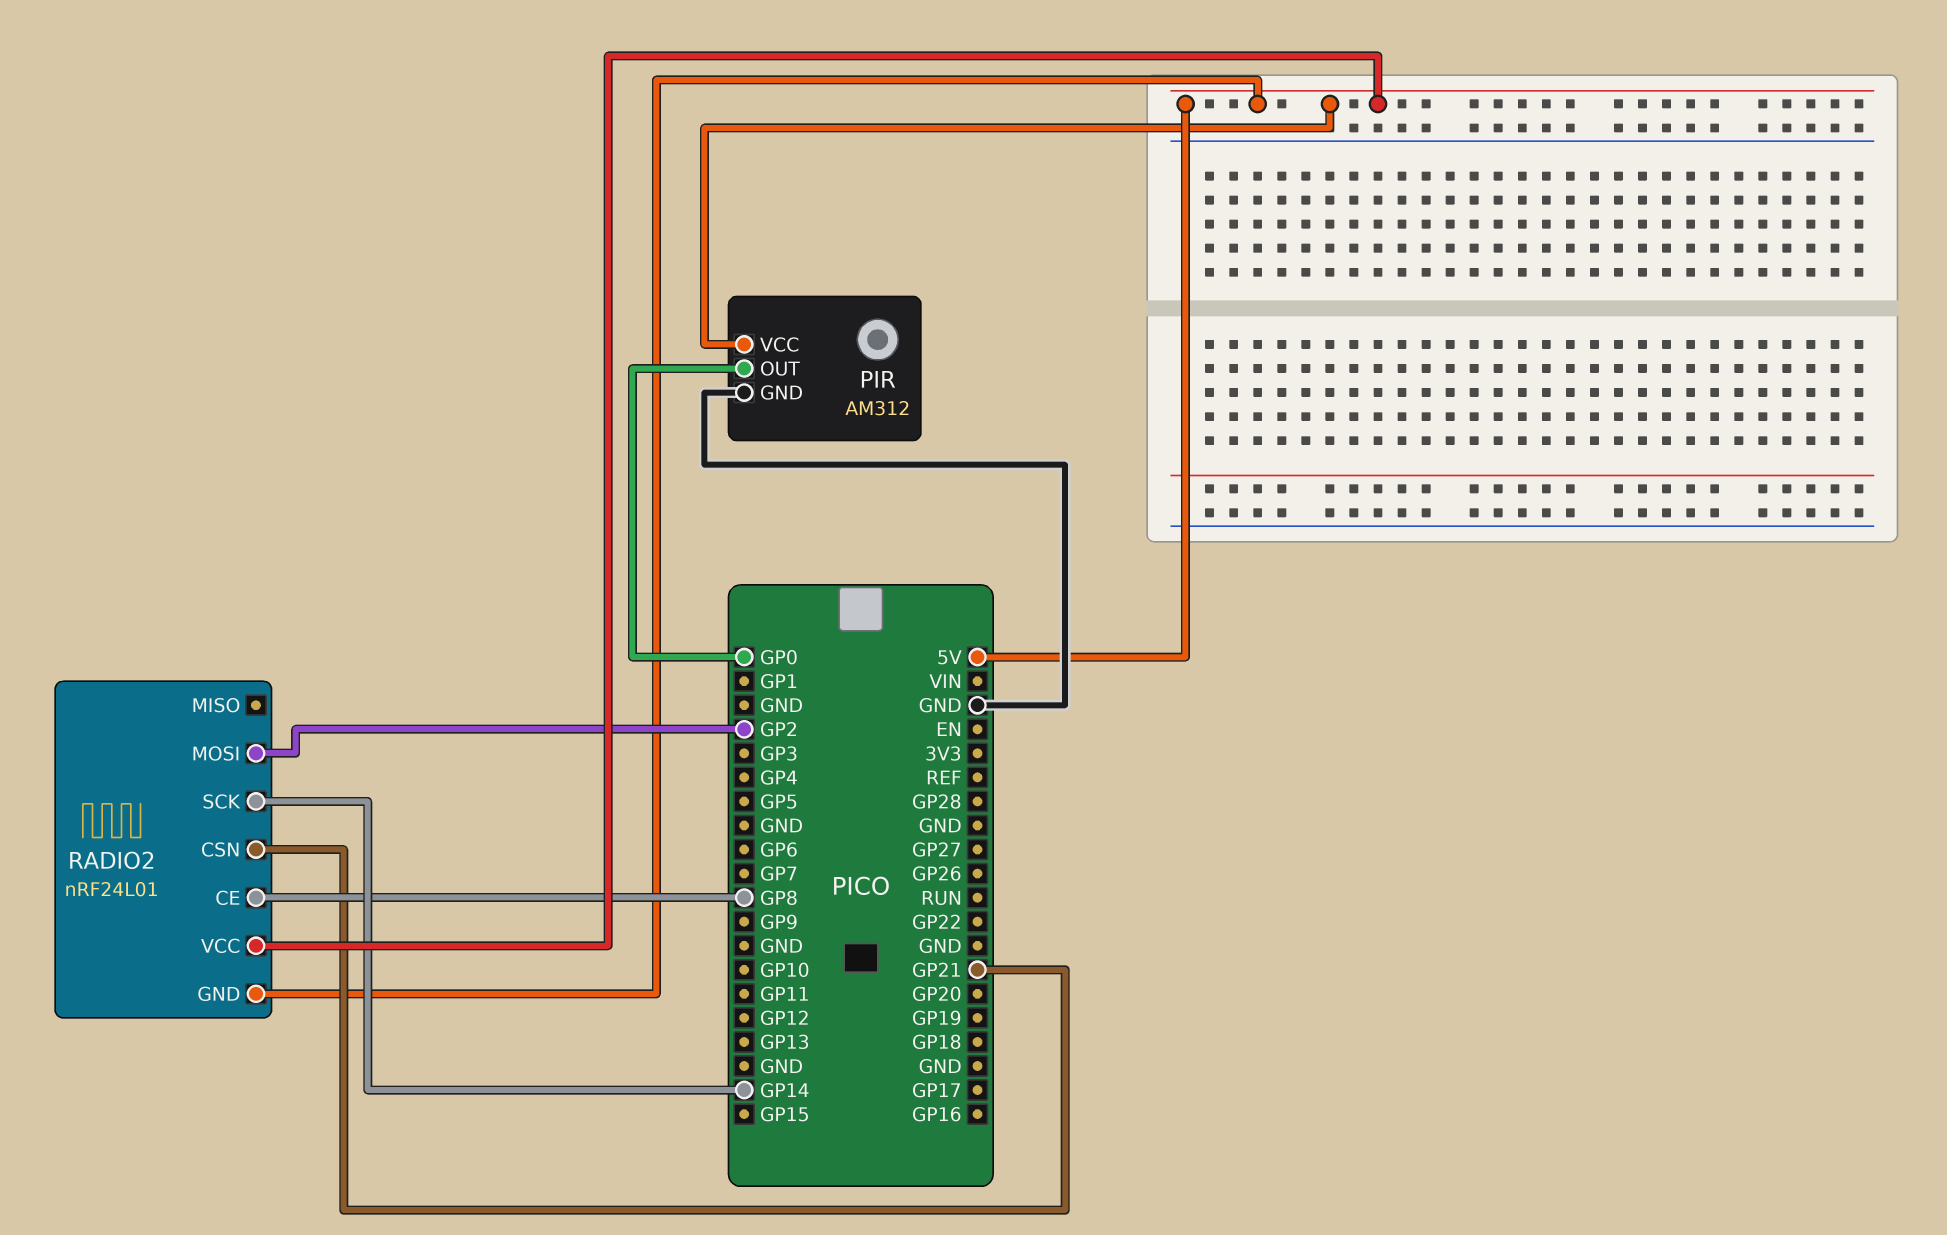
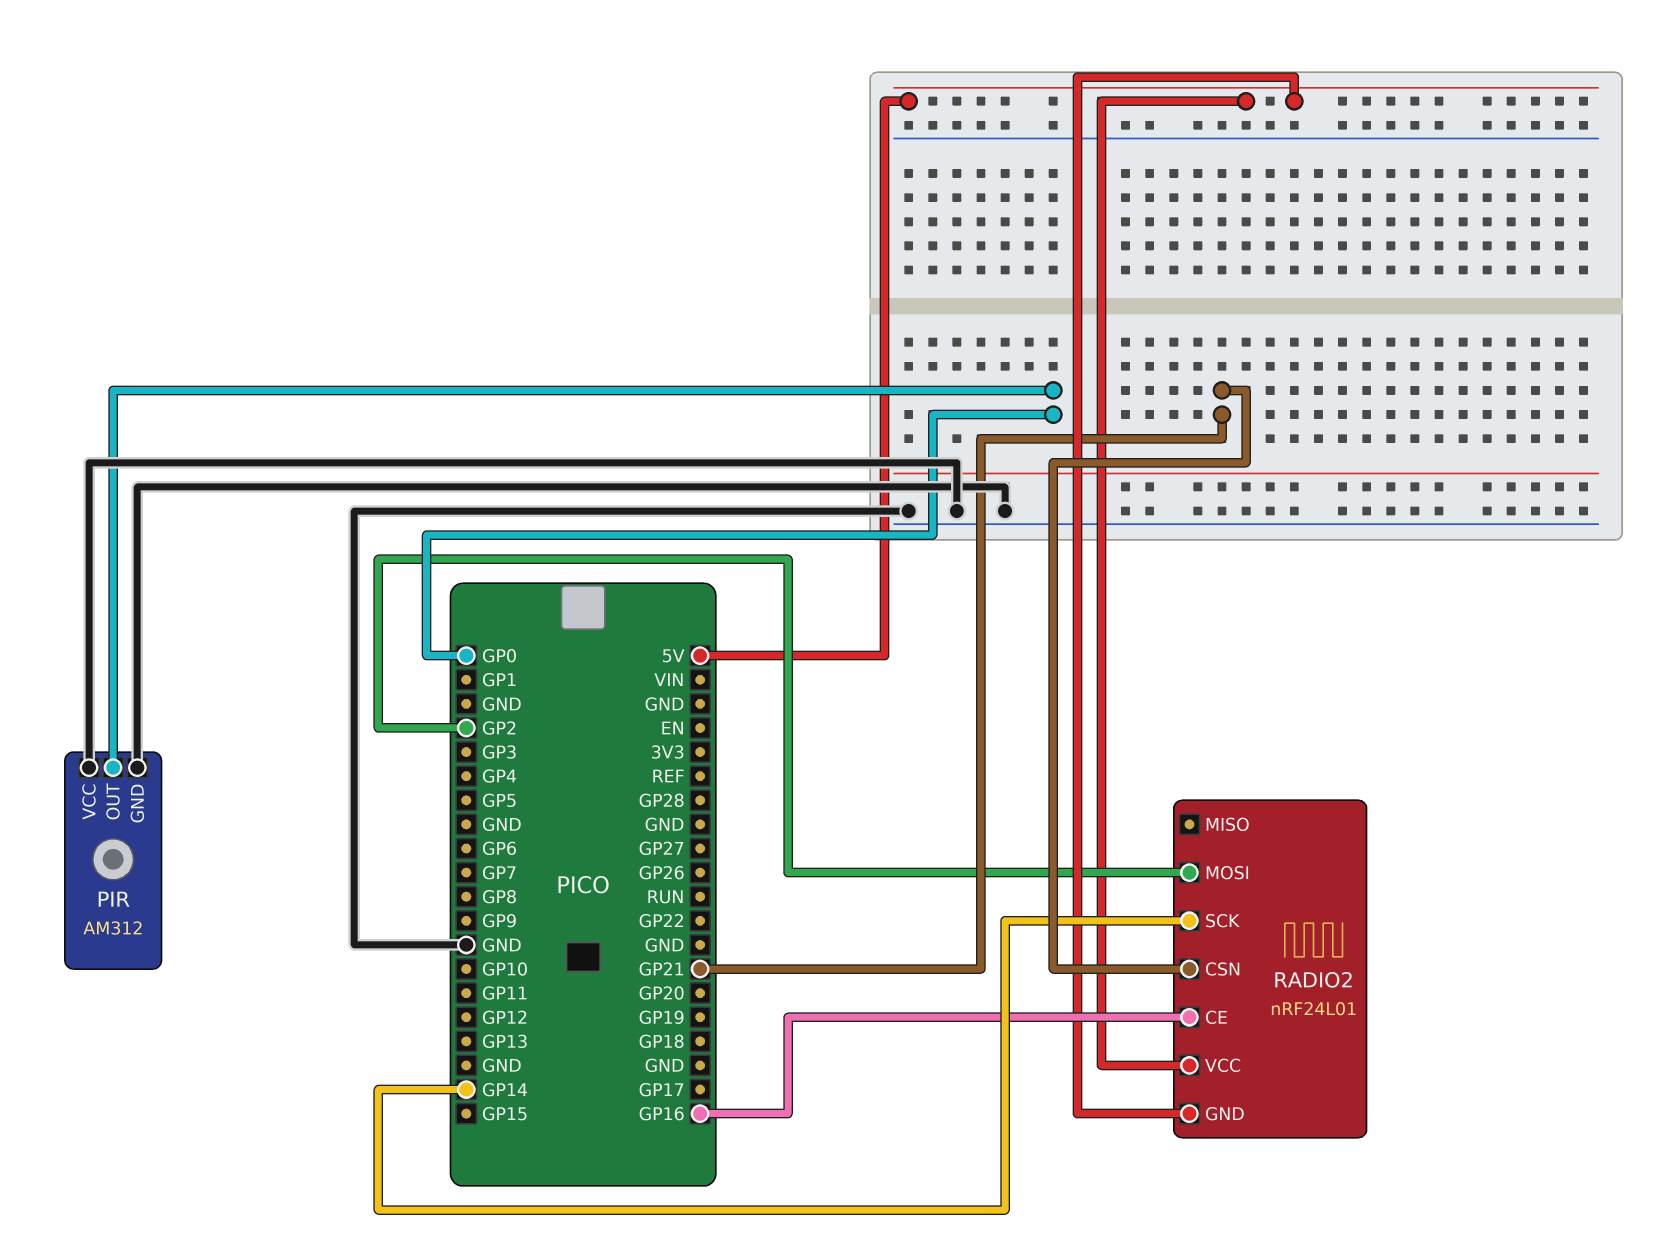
PIR pin VCC: 5V -> GND
RADIO2 pin CE: GP8 -> GP16

